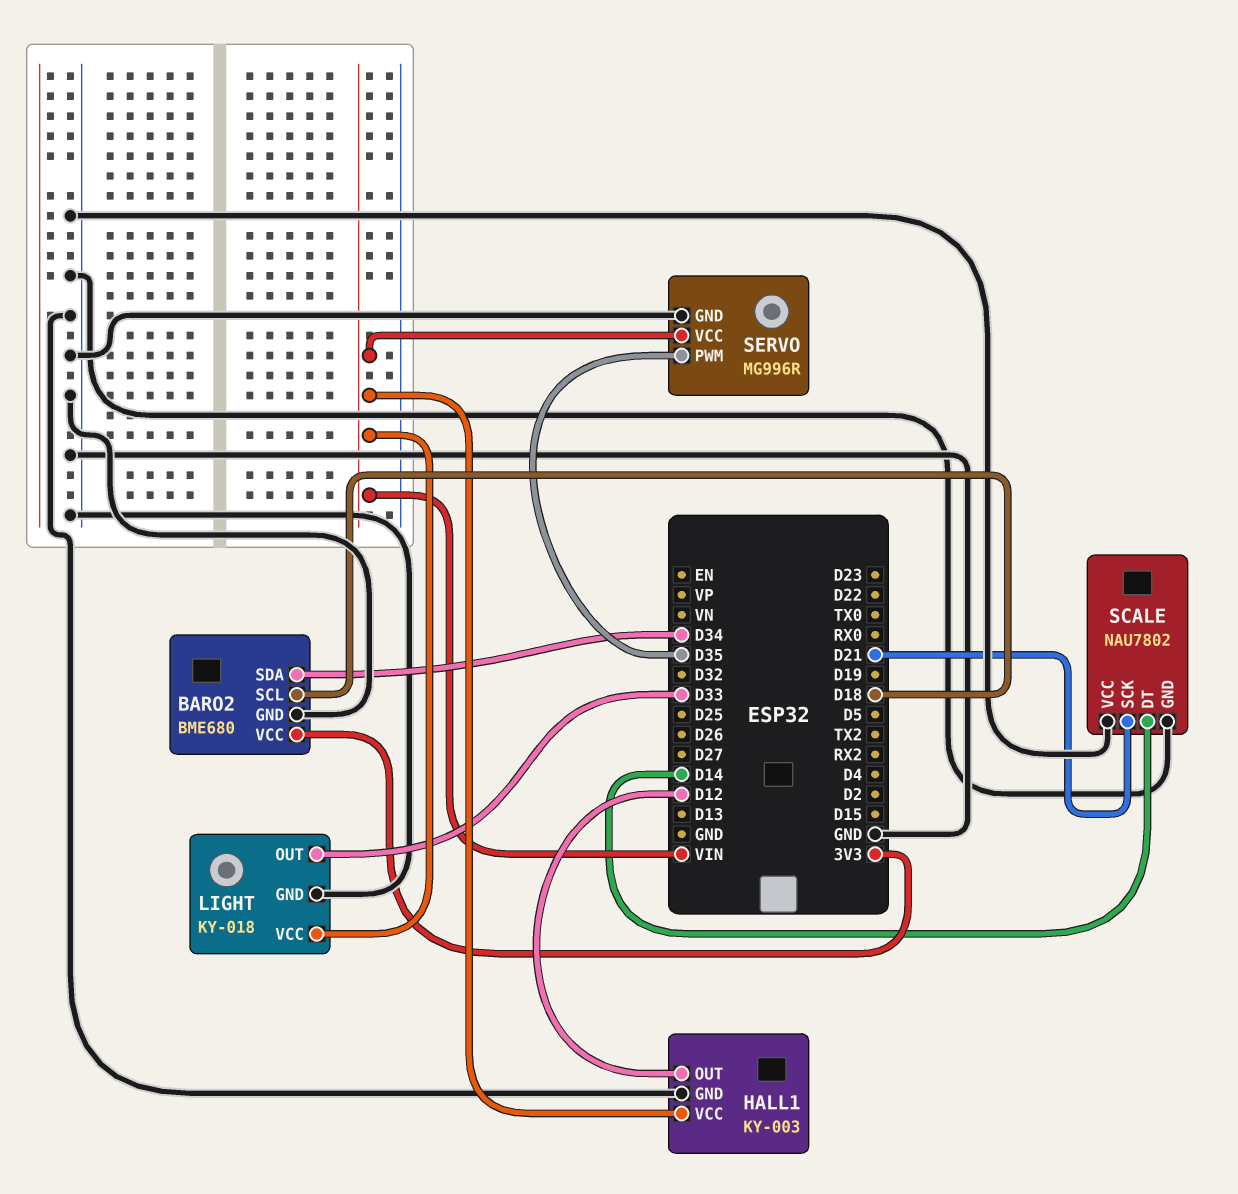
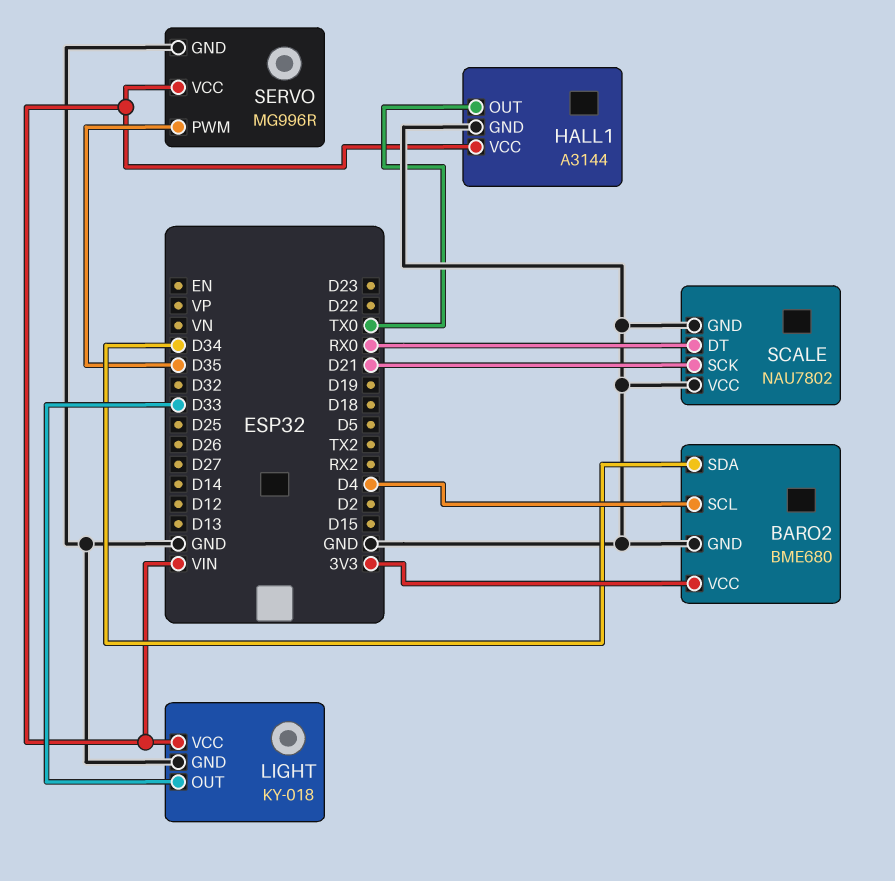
BARO2 pin SCL: D18 -> D4
HALL1: KY-003 -> A3144
HALL1 pin OUT: D12 -> TX0
SCALE pin DT: D14 -> RX0

